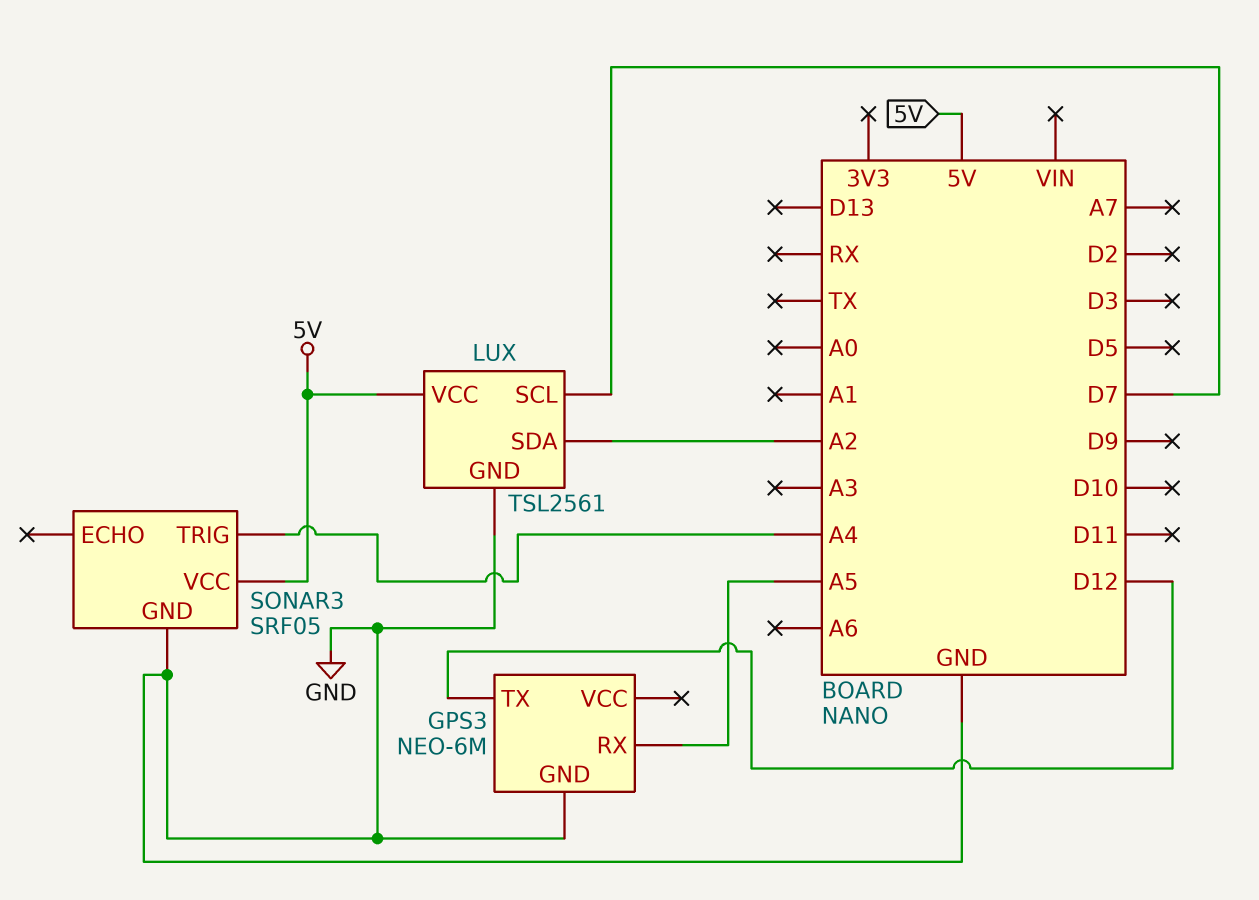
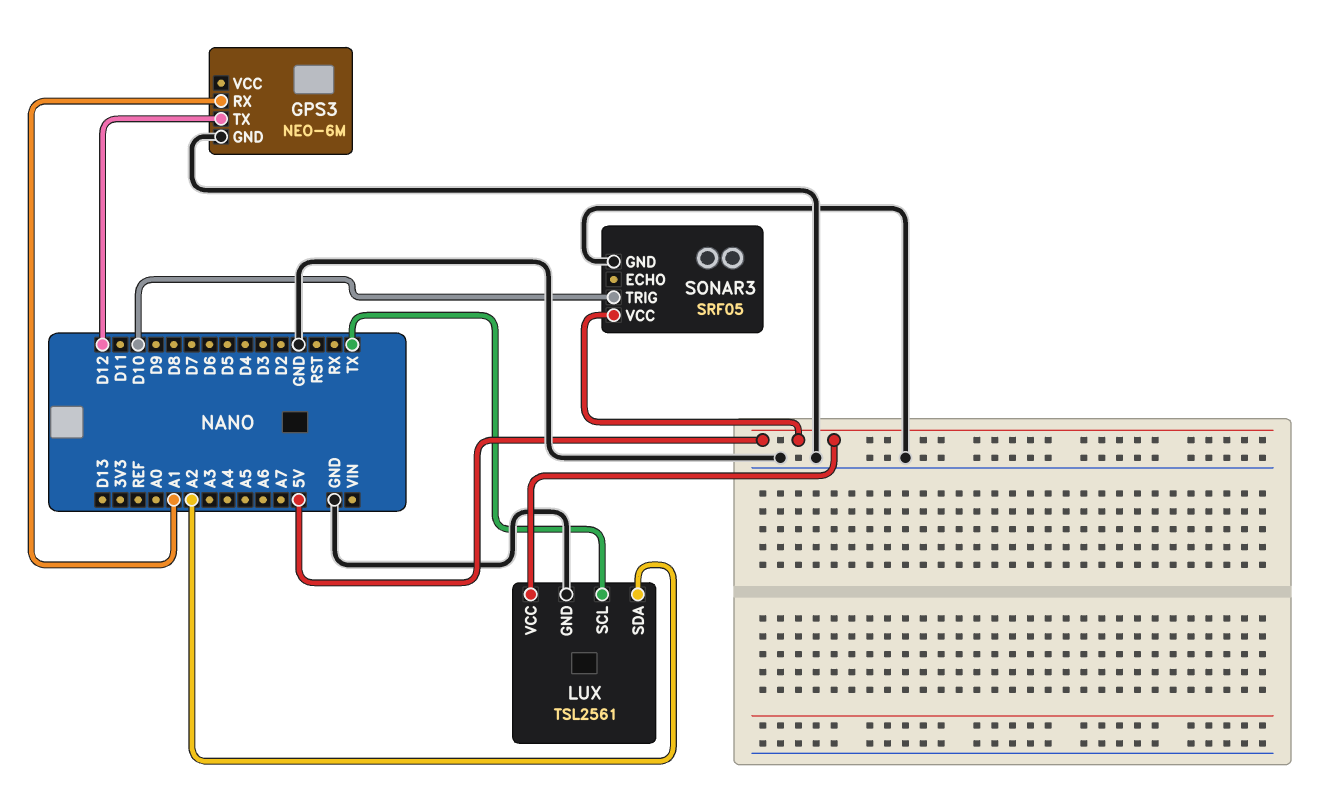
GPS3 pin RX: A5 -> A1
LUX pin SCL: D7 -> TX
SONAR3 pin TRIG: A4 -> D10

